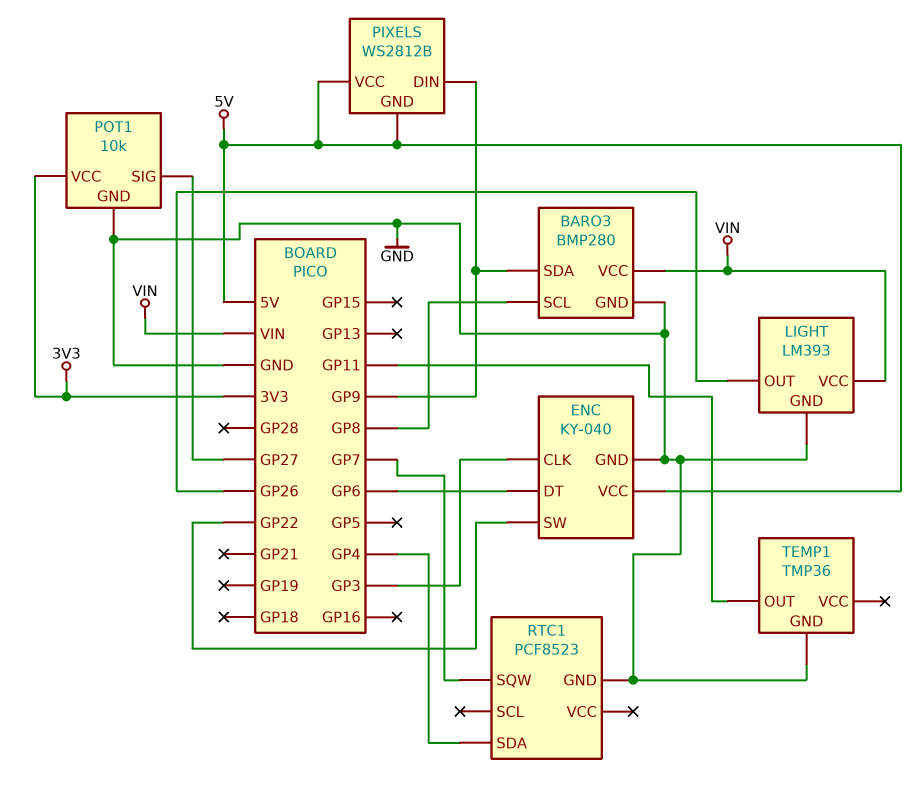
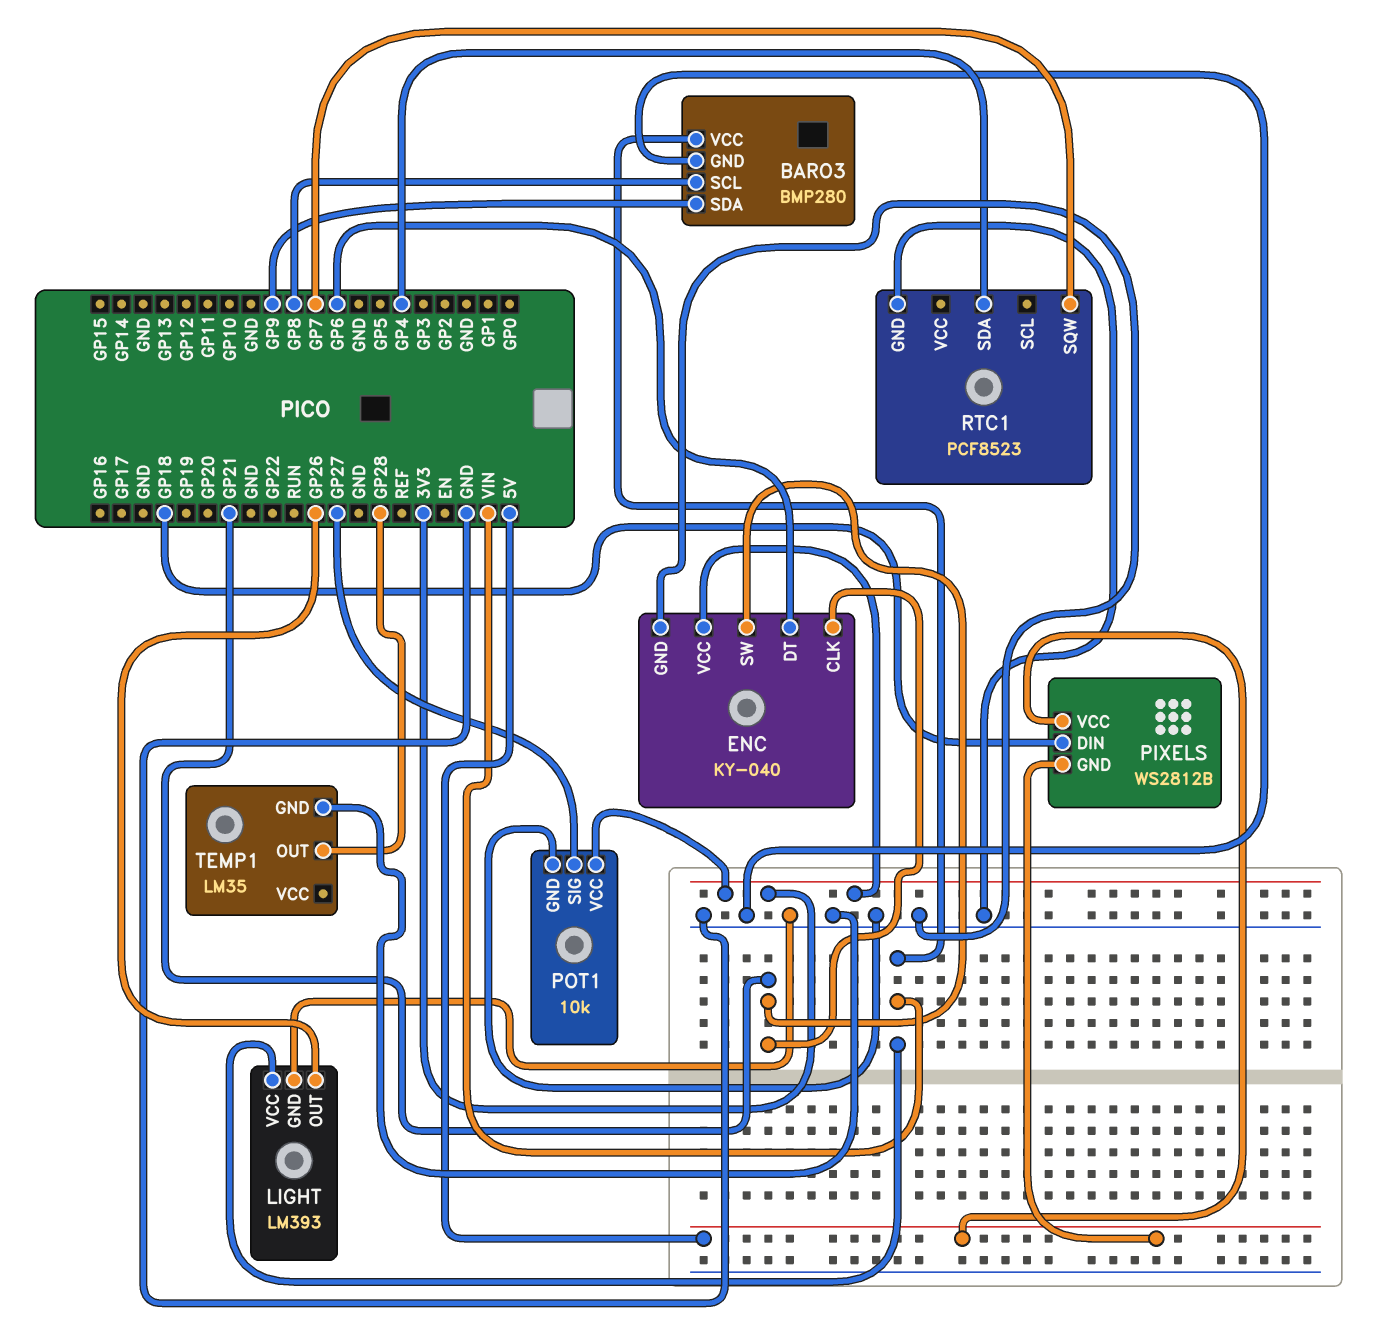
ENC pin CLK: GP3 -> GP21
ENC pin SW: GP22 -> GP21
ENC pin VCC: 5V -> 3V3
PIXELS pin DIN: GP9 -> GP18
TEMP1: TMP36 -> LM35
TEMP1 pin OUT: GP11 -> GP28

